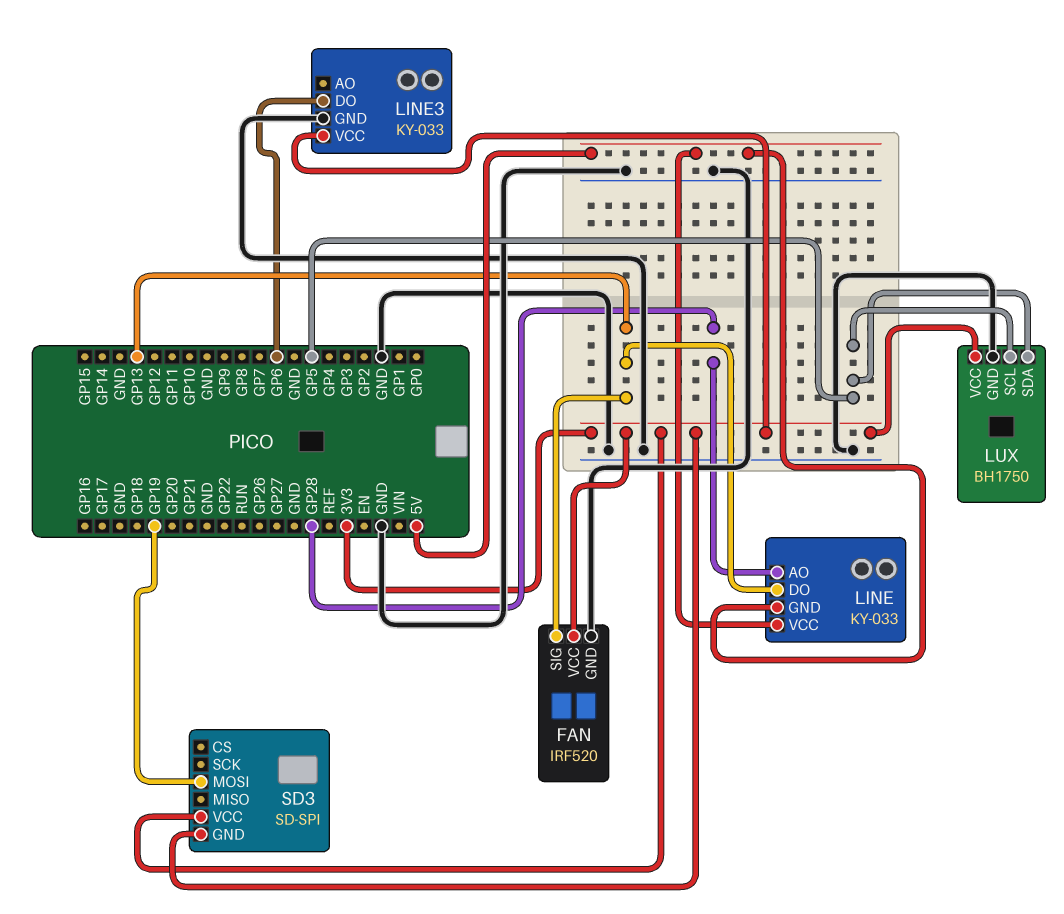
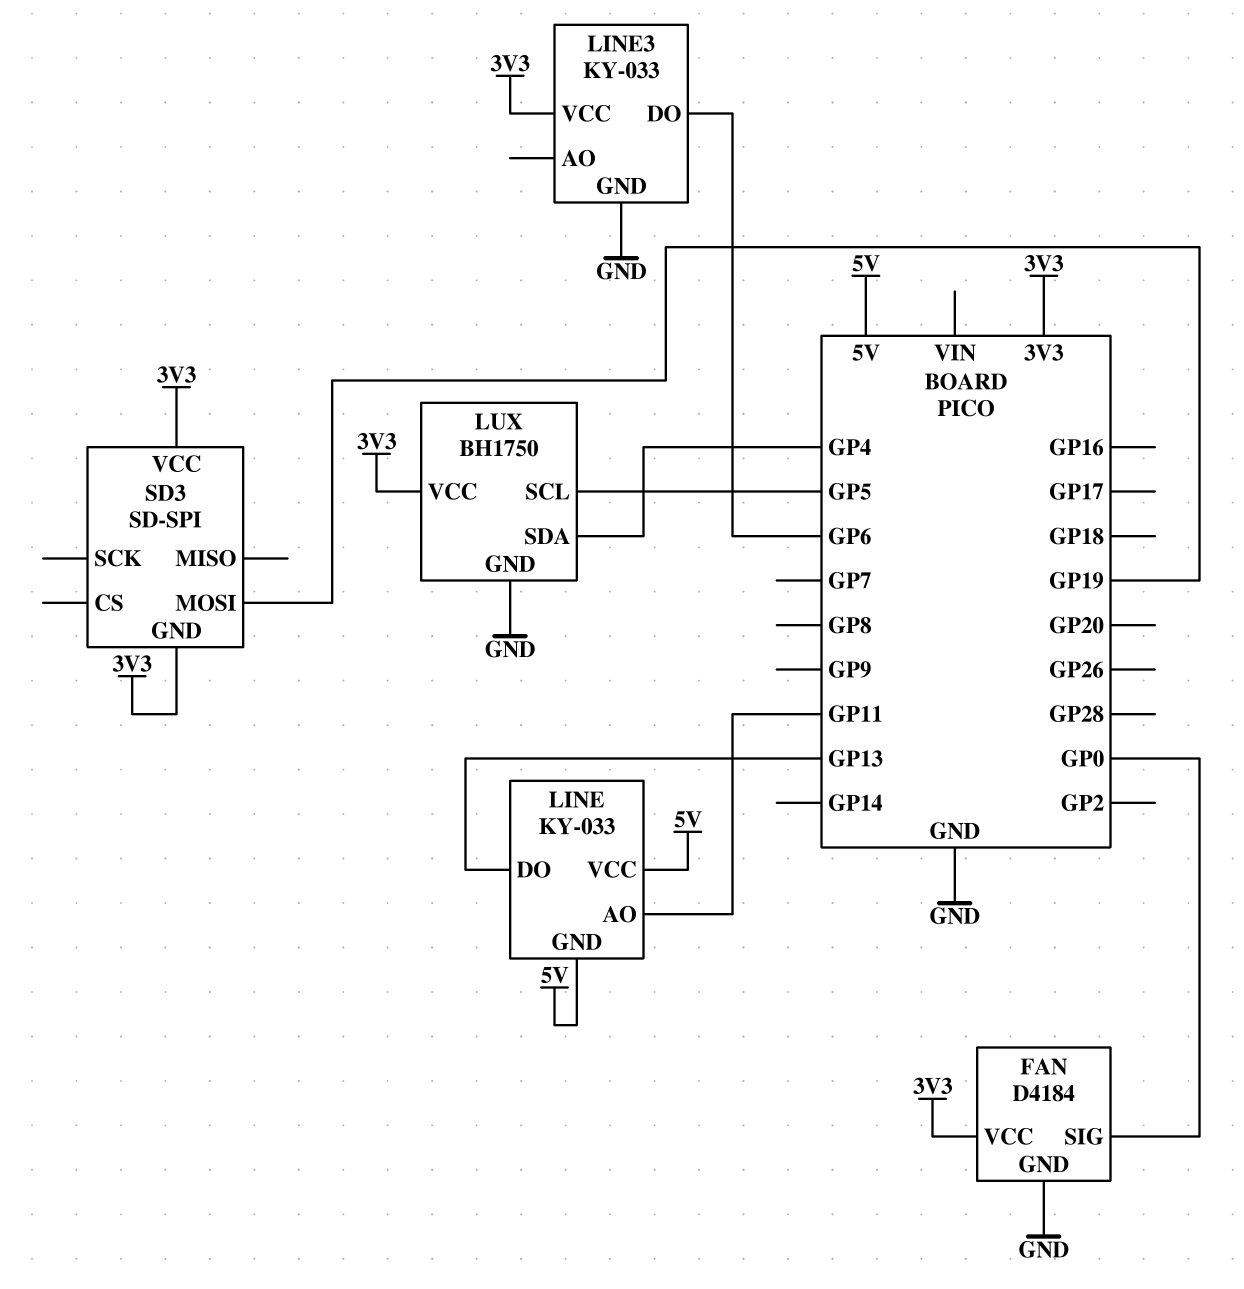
FAN: IRF520 -> D4184
FAN pin SIG: GP13 -> GP0
LINE pin AO: GP28 -> GP11
LUX pin SDA: GP5 -> GP4

